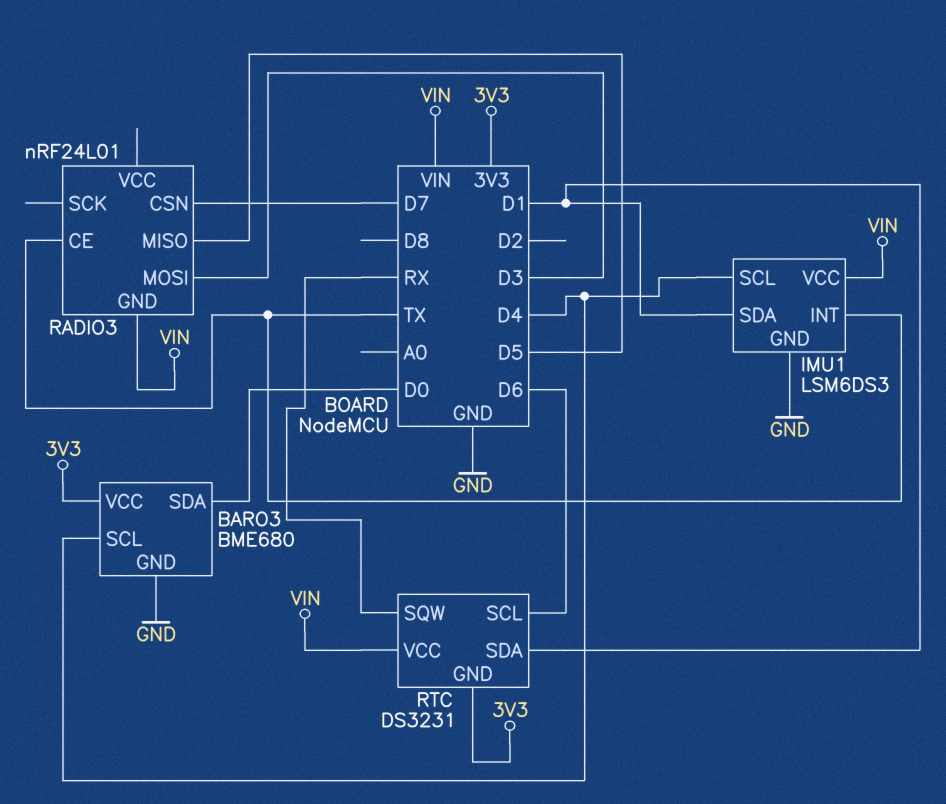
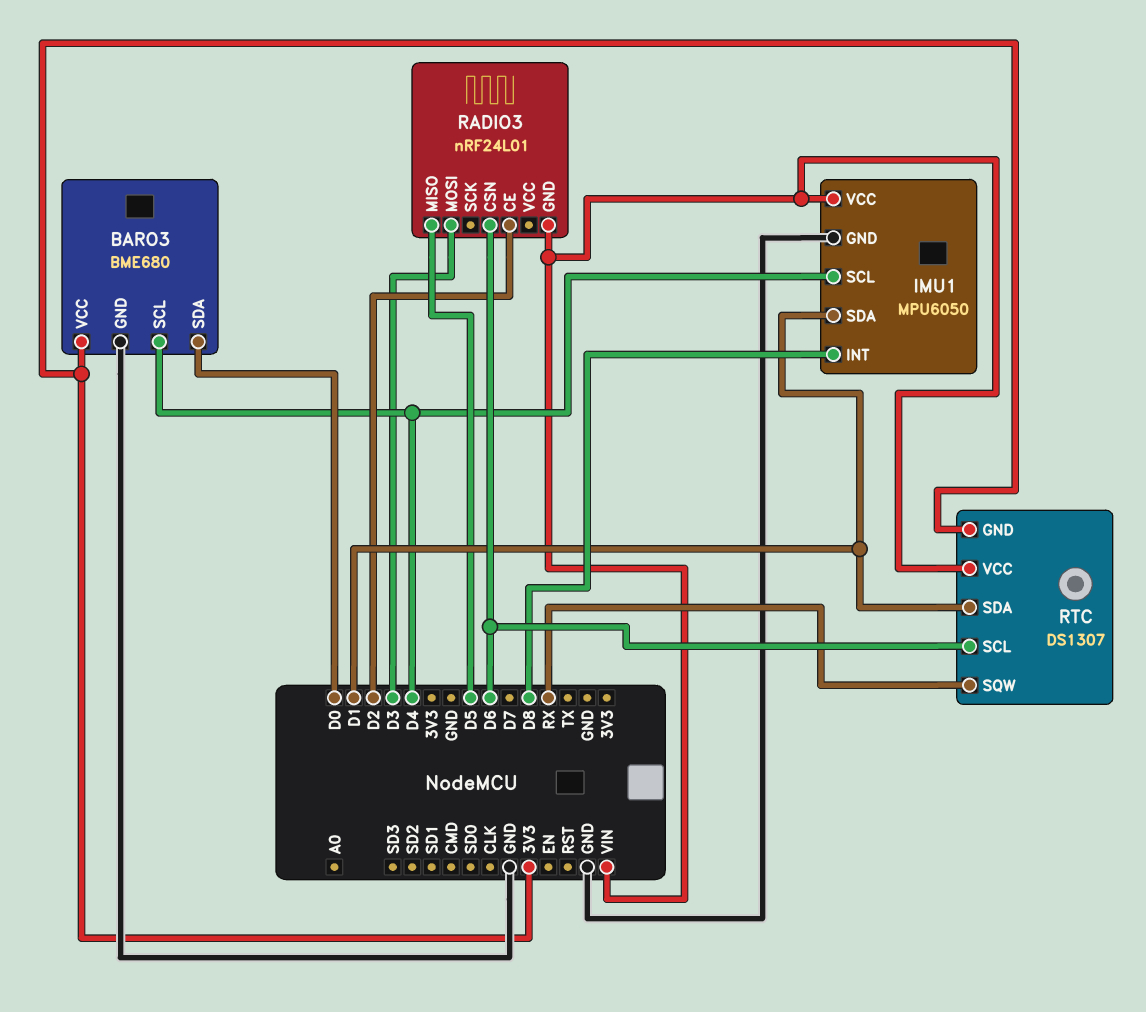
IMU1: LSM6DS3 -> MPU6050
IMU1 pin INT: TX -> D8
RADIO3 pin CE: TX -> D2
RADIO3 pin CSN: D7 -> D6
RTC: DS3231 -> DS1307

